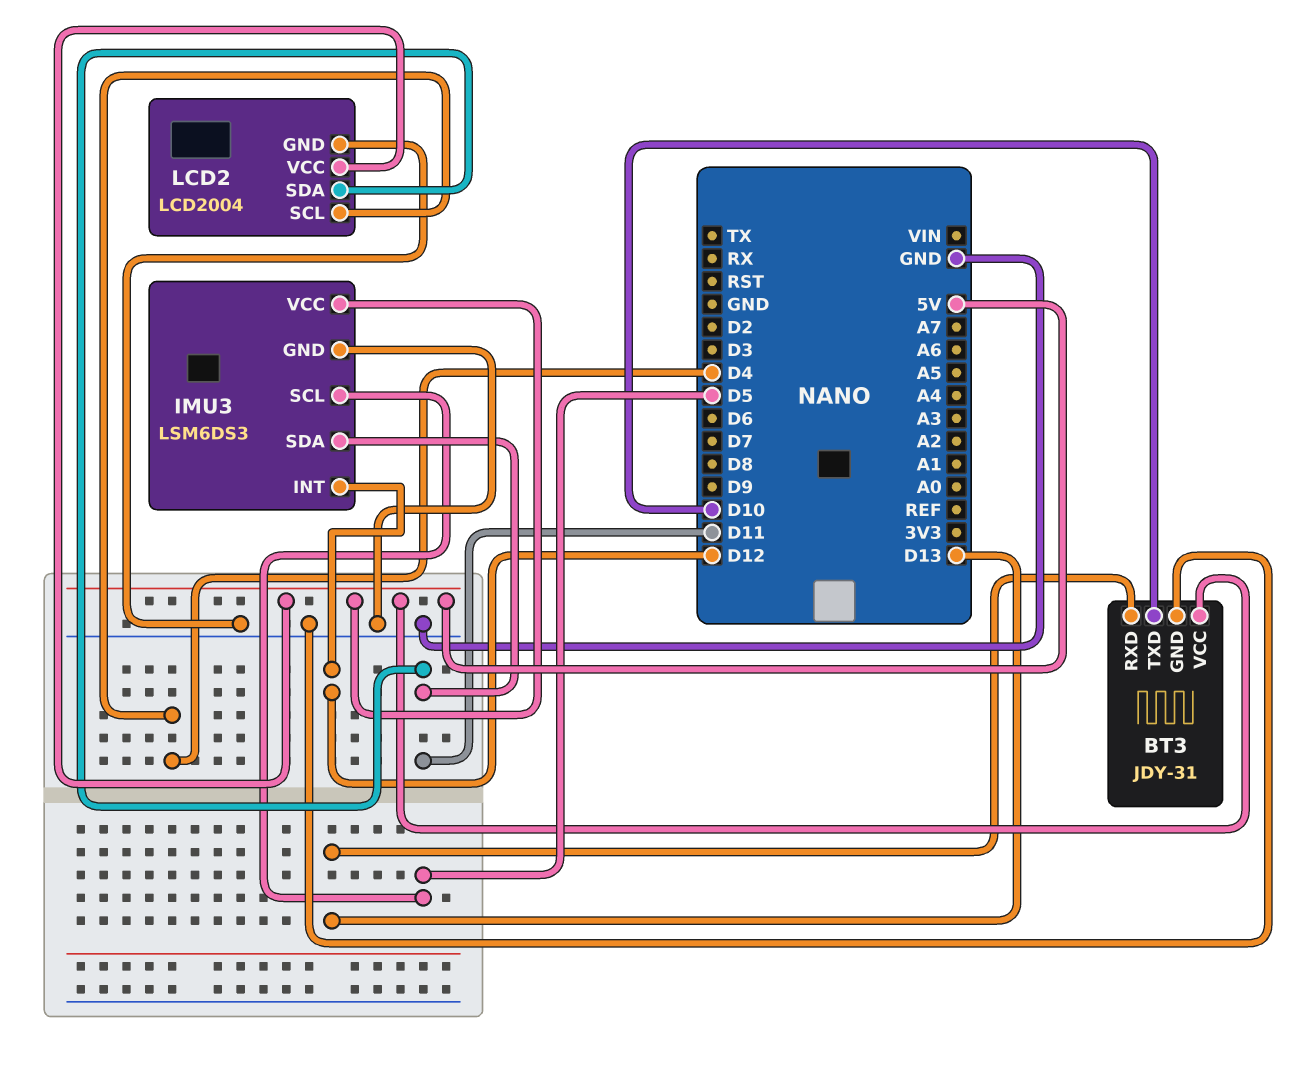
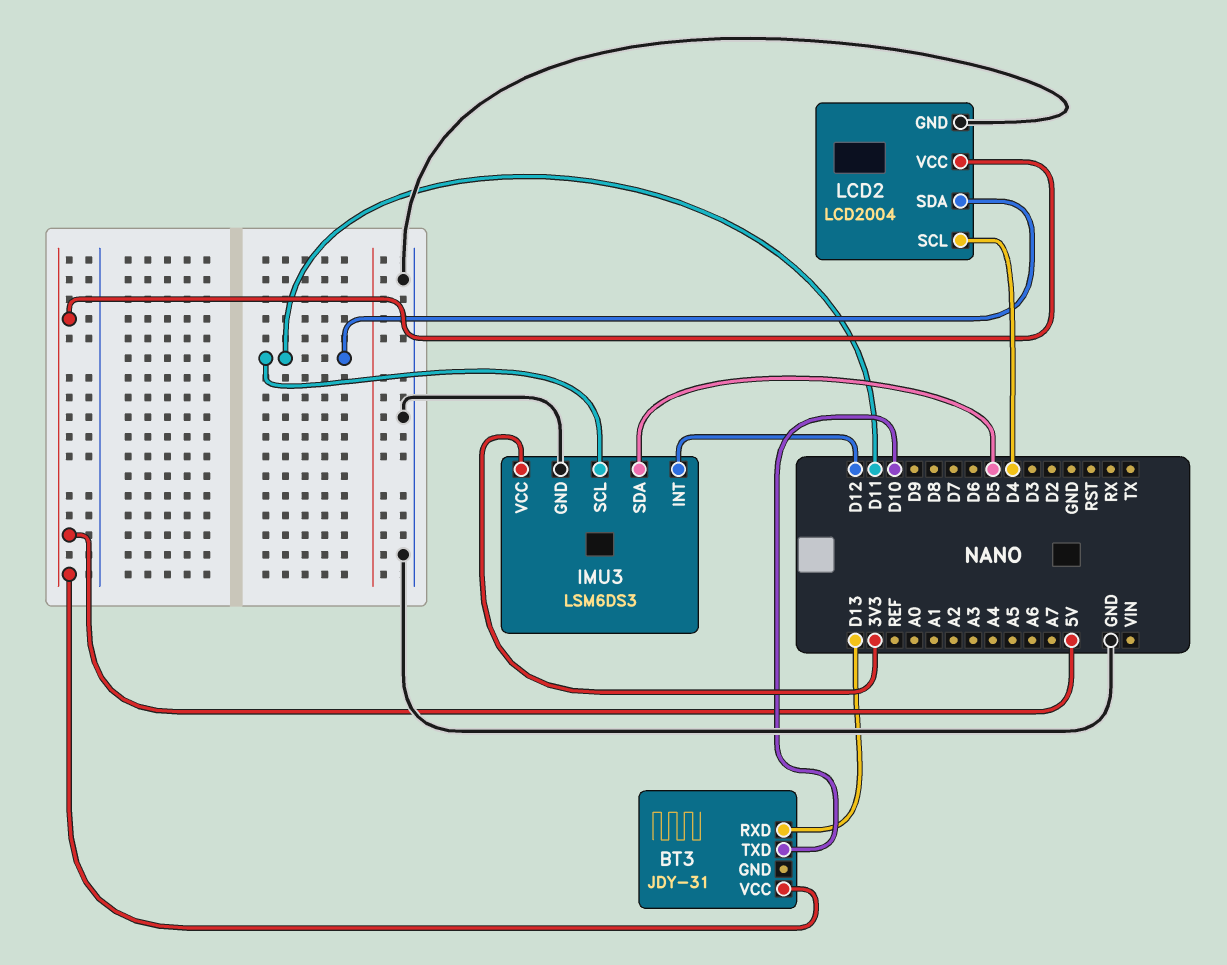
BT3 pin GND: GND -> none
IMU3 pin SCL: D5 -> D11
IMU3 pin SDA: D11 -> D5
IMU3 pin VCC: 5V -> 3V3

